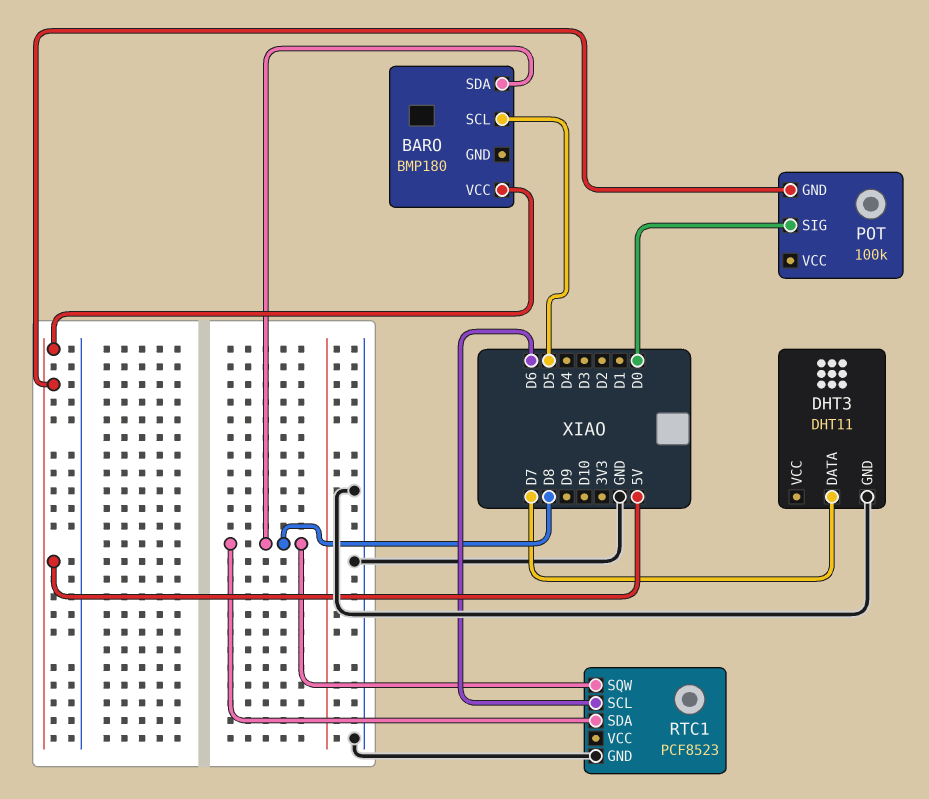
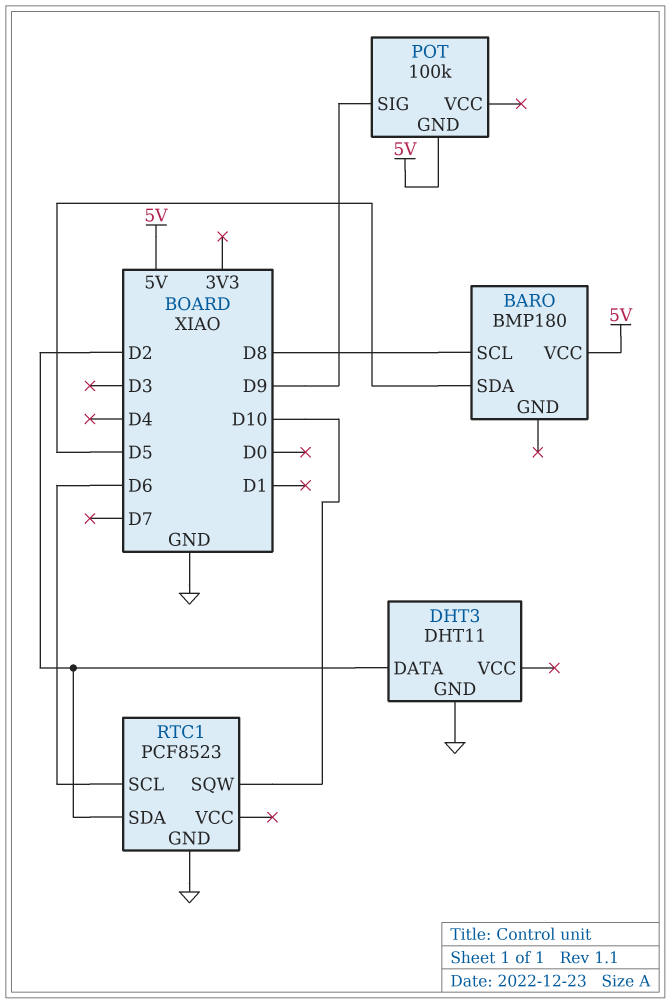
BARO pin SCL: D5 -> D8
BARO pin SDA: D8 -> D5
DHT3 pin DATA: D7 -> D2
POT pin SIG: D0 -> D9
RTC1 pin SDA: D8 -> D2
RTC1 pin SQW: D8 -> D10

